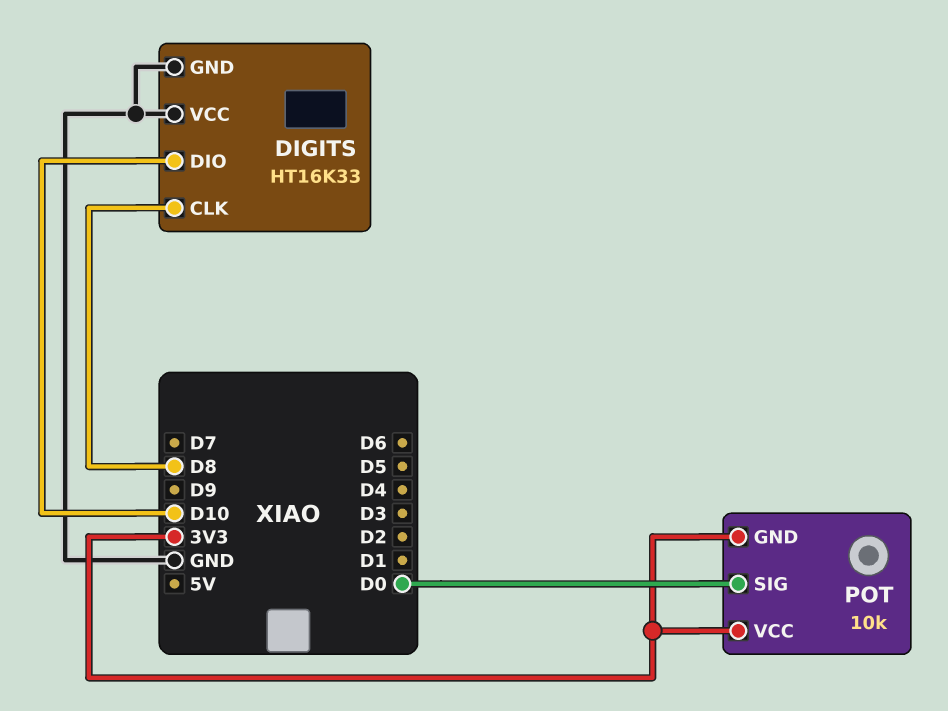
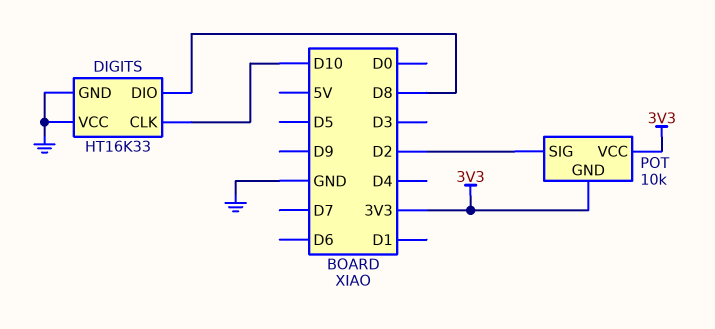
DIGITS pin CLK: D8 -> D10
DIGITS pin DIO: D10 -> D8
POT pin SIG: D0 -> D2

